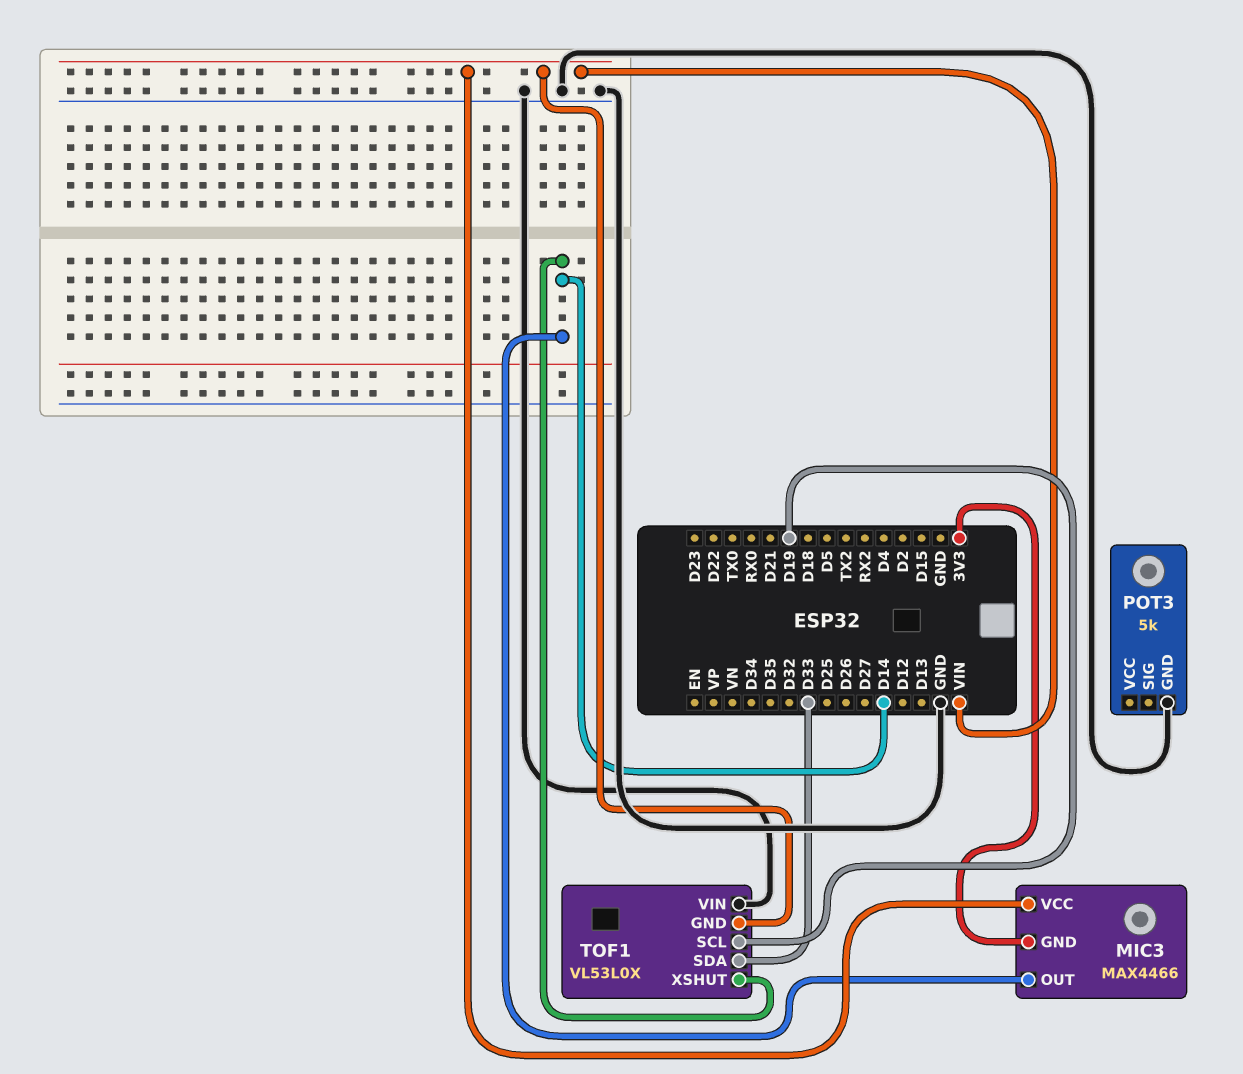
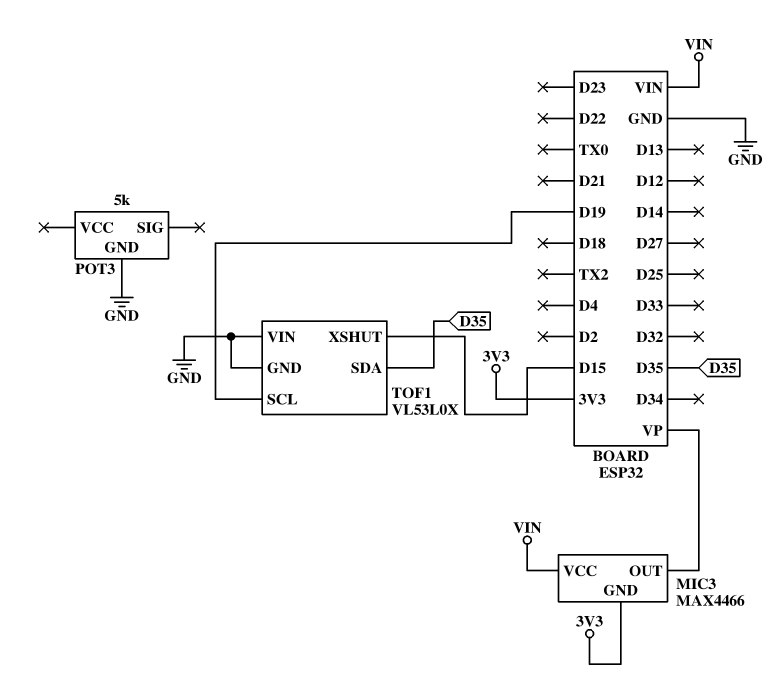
MIC3 pin OUT: D14 -> VP
TOF1 pin GND: VIN -> GND
TOF1 pin SDA: D33 -> D35
TOF1 pin XSHUT: D14 -> D15

